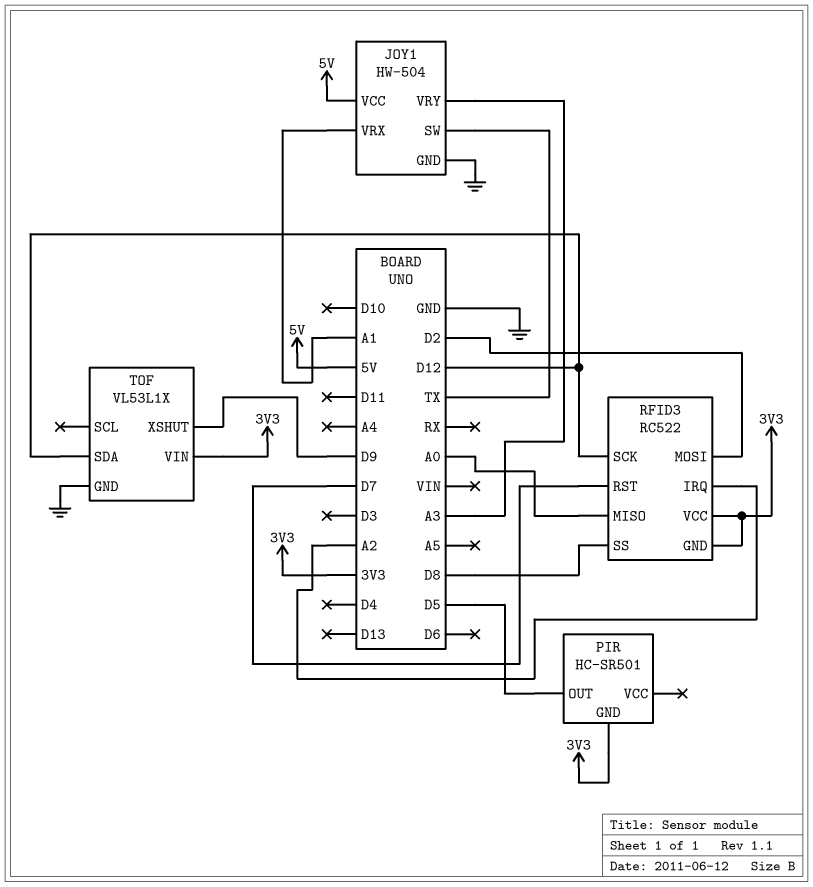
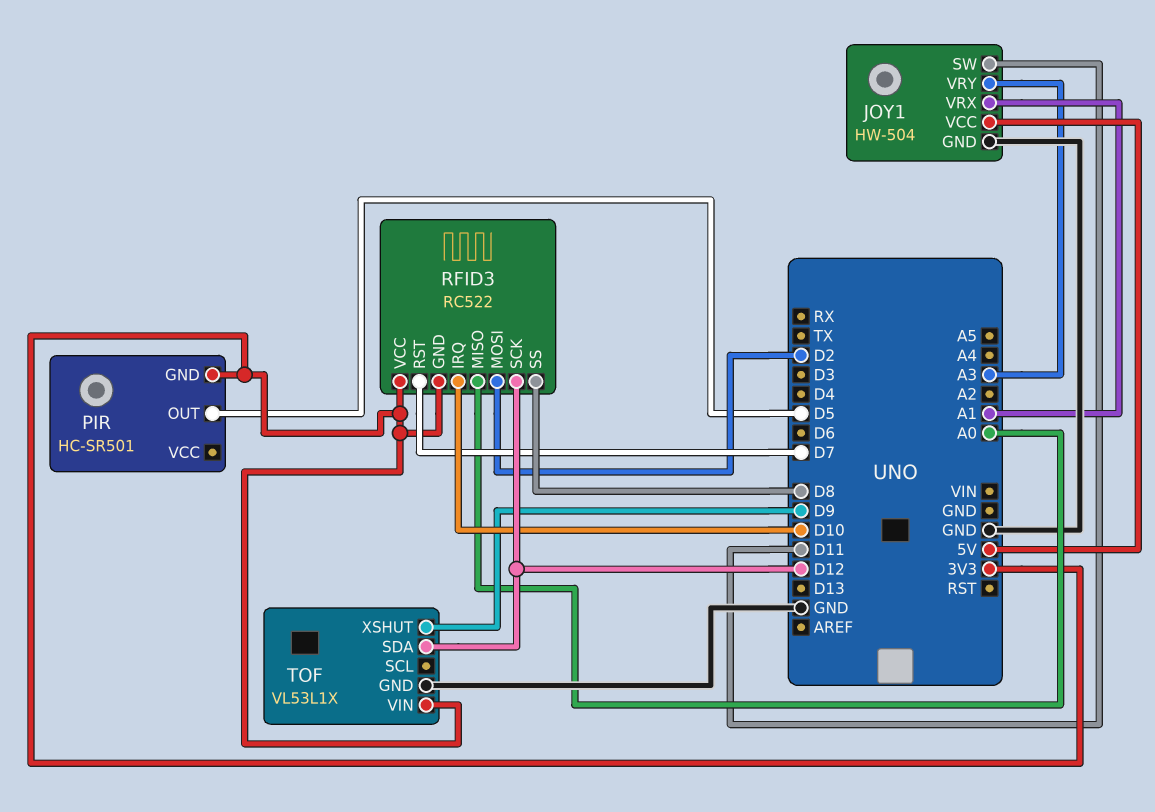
JOY1 pin SW: TX -> D11
RFID3 pin IRQ: A2 -> D10

